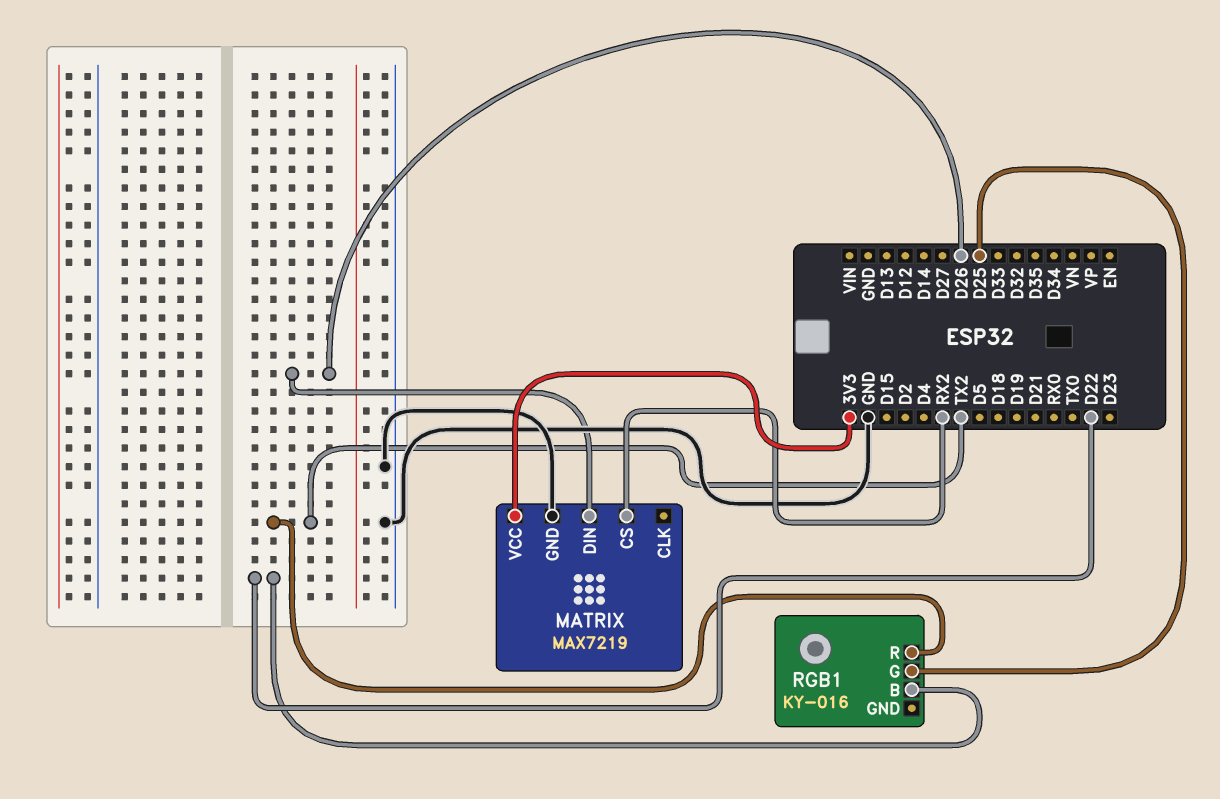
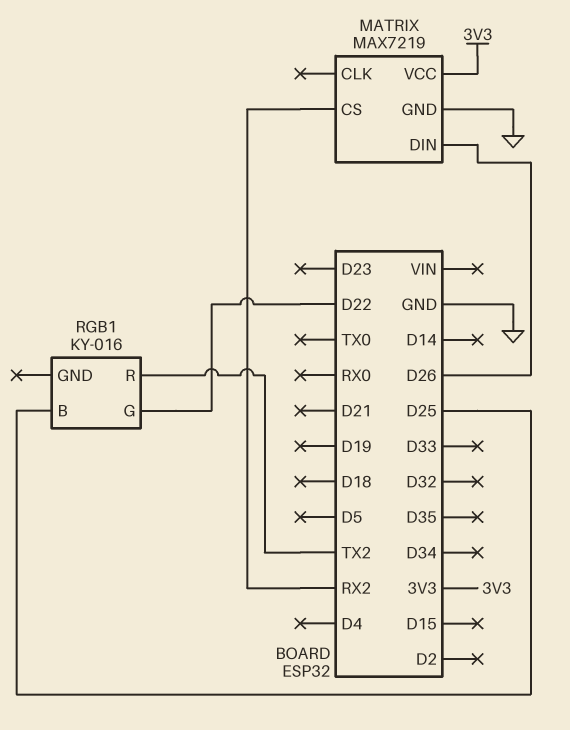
RGB1 pin B: D22 -> D25
RGB1 pin G: D25 -> D22

